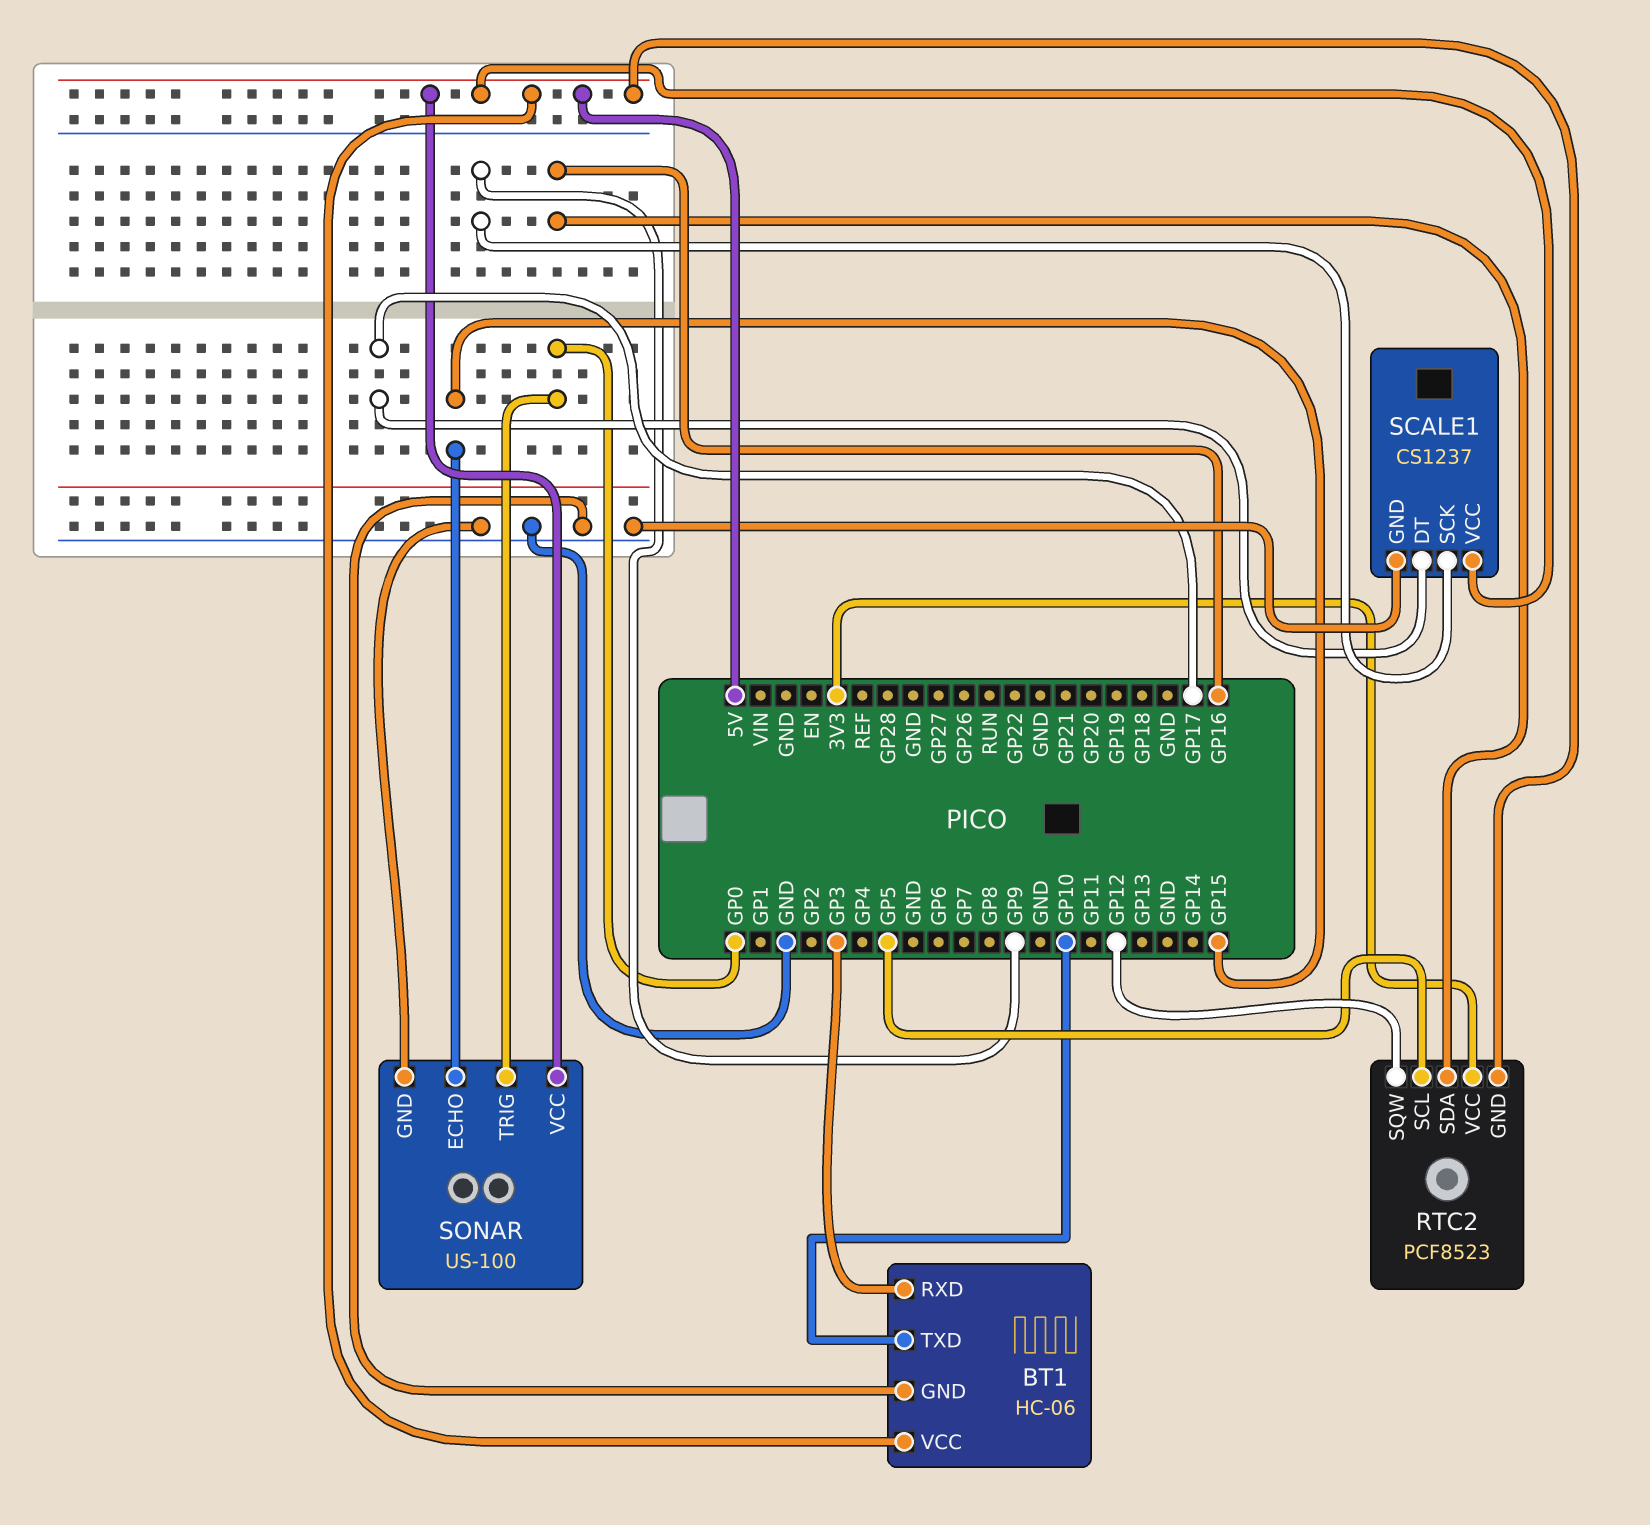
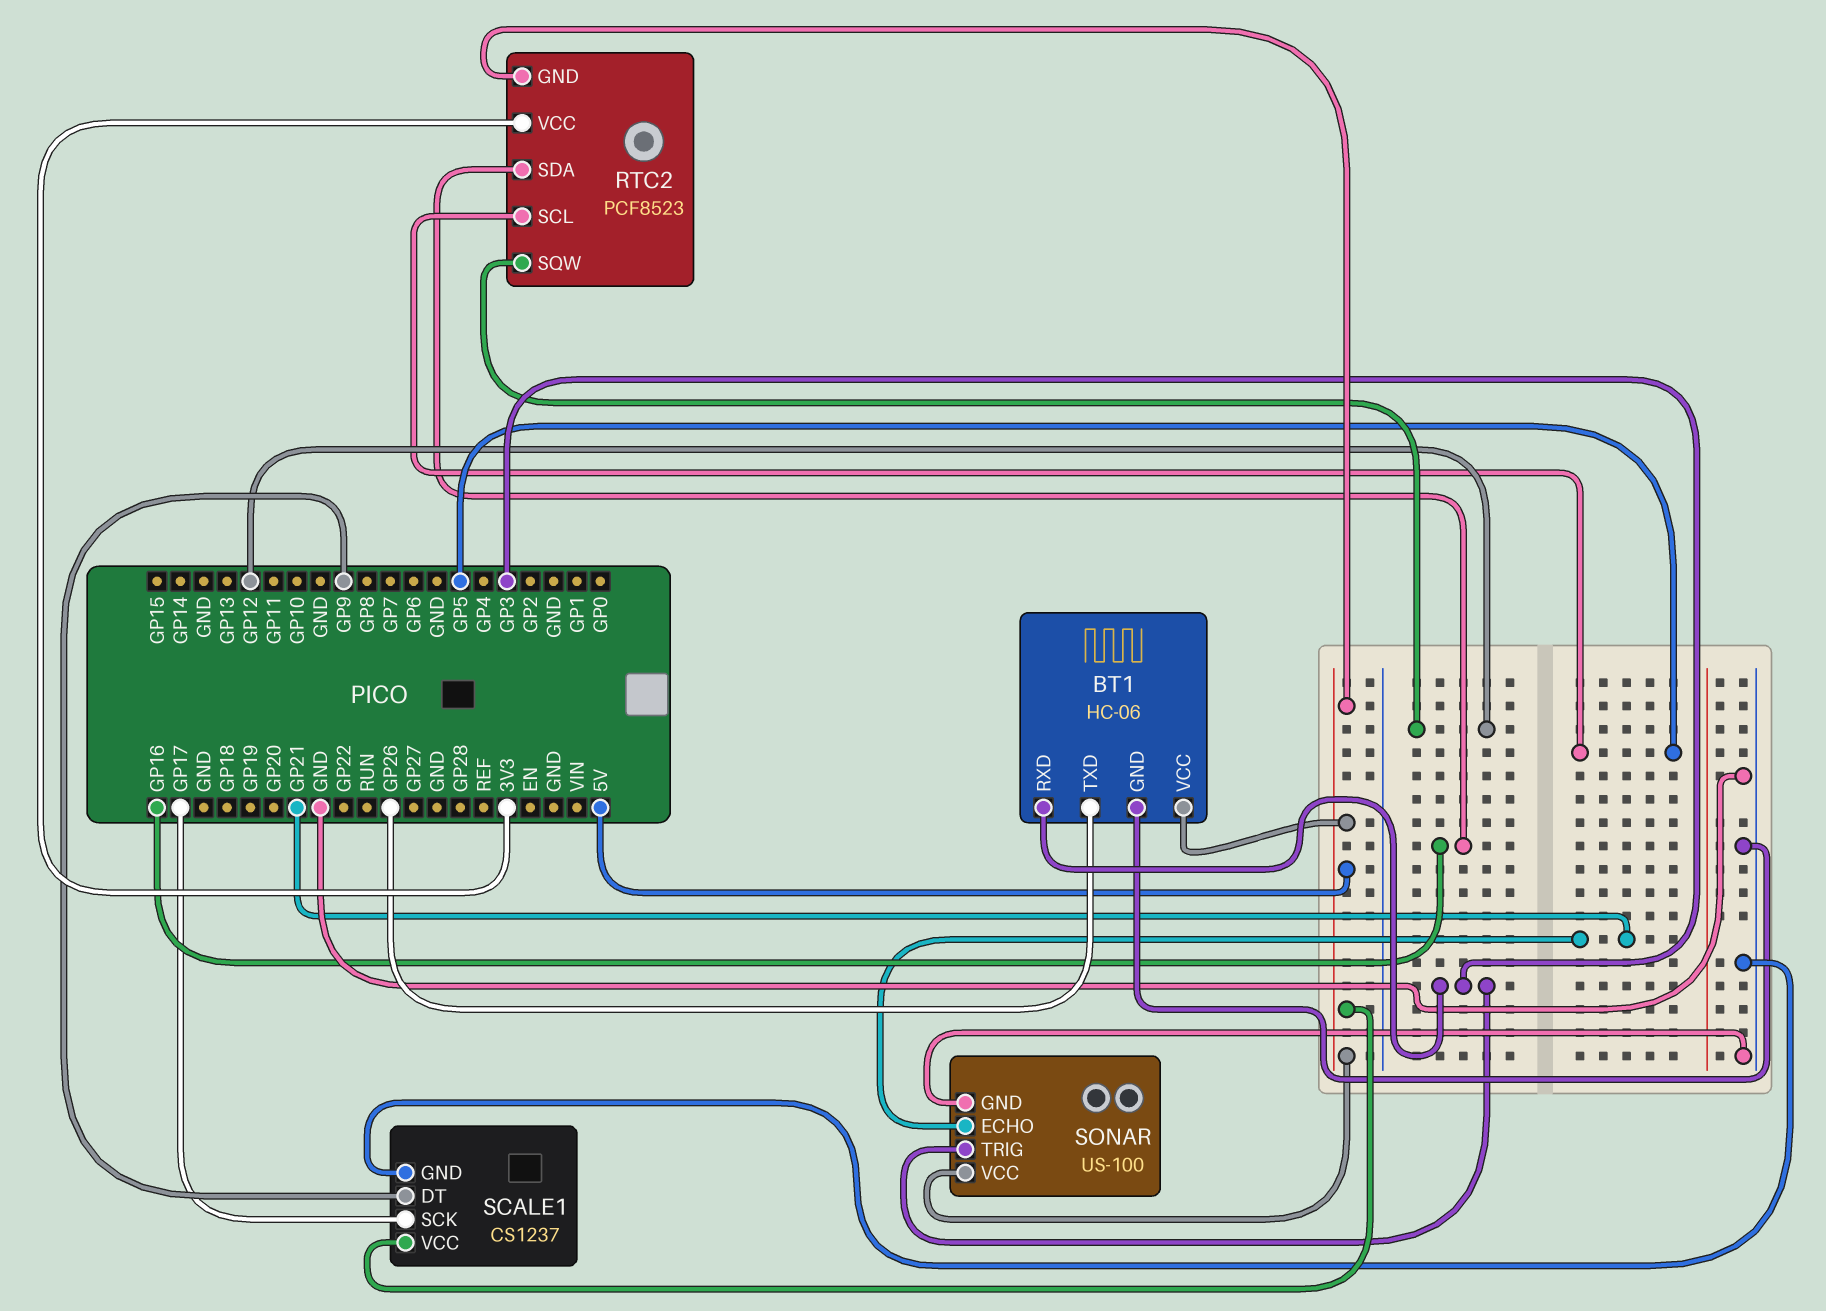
BT1 pin TXD: GP10 -> GP26
SCALE1 pin DT: GP17 -> GP9
SCALE1 pin SCK: GP9 -> GP17
SONAR pin ECHO: GP15 -> GP21
SONAR pin TRIG: GP0 -> GP3

